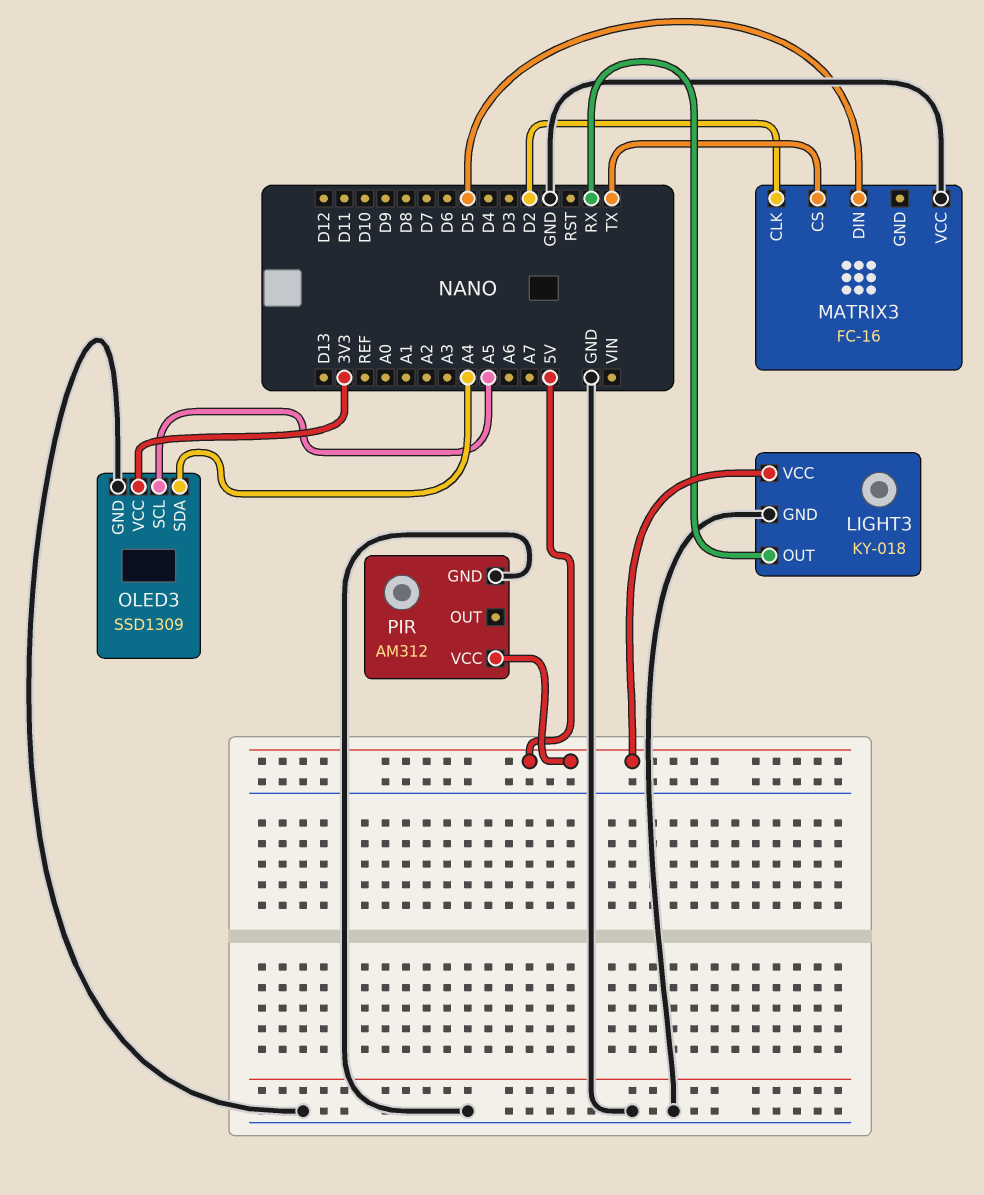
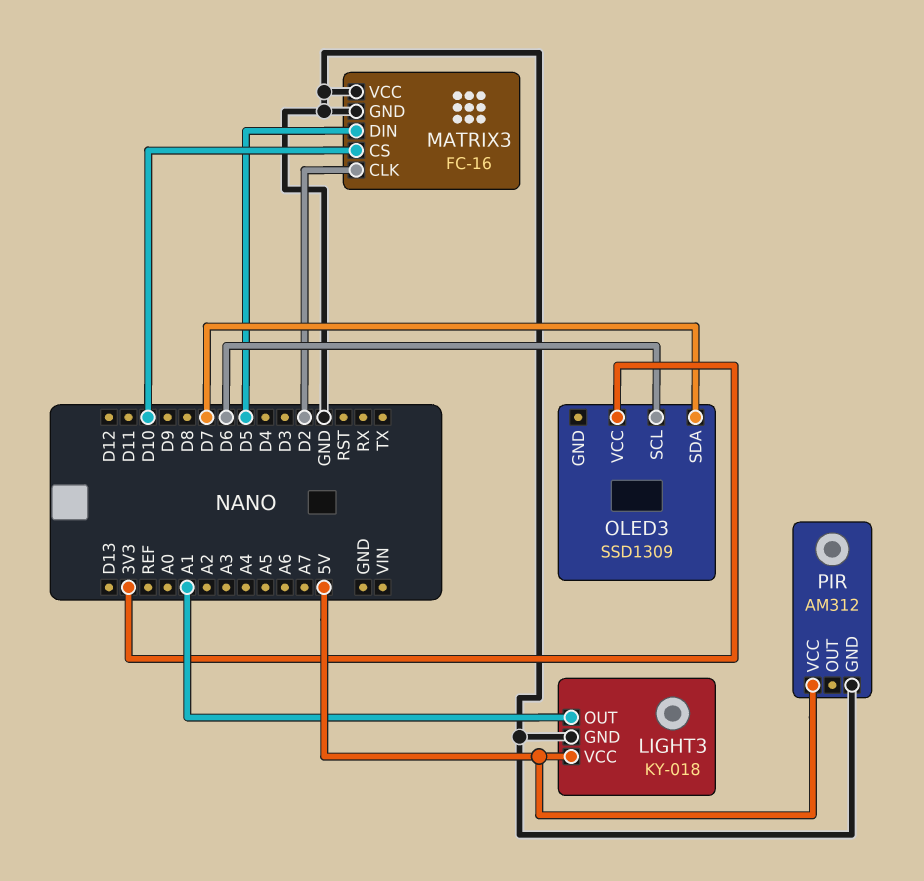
LIGHT3 pin OUT: RX -> A1
MATRIX3 pin CS: TX -> D10
MATRIX3 pin GND: none -> GND
OLED3 pin GND: GND -> none
OLED3 pin SCL: A5 -> D6
OLED3 pin SDA: A4 -> D7

